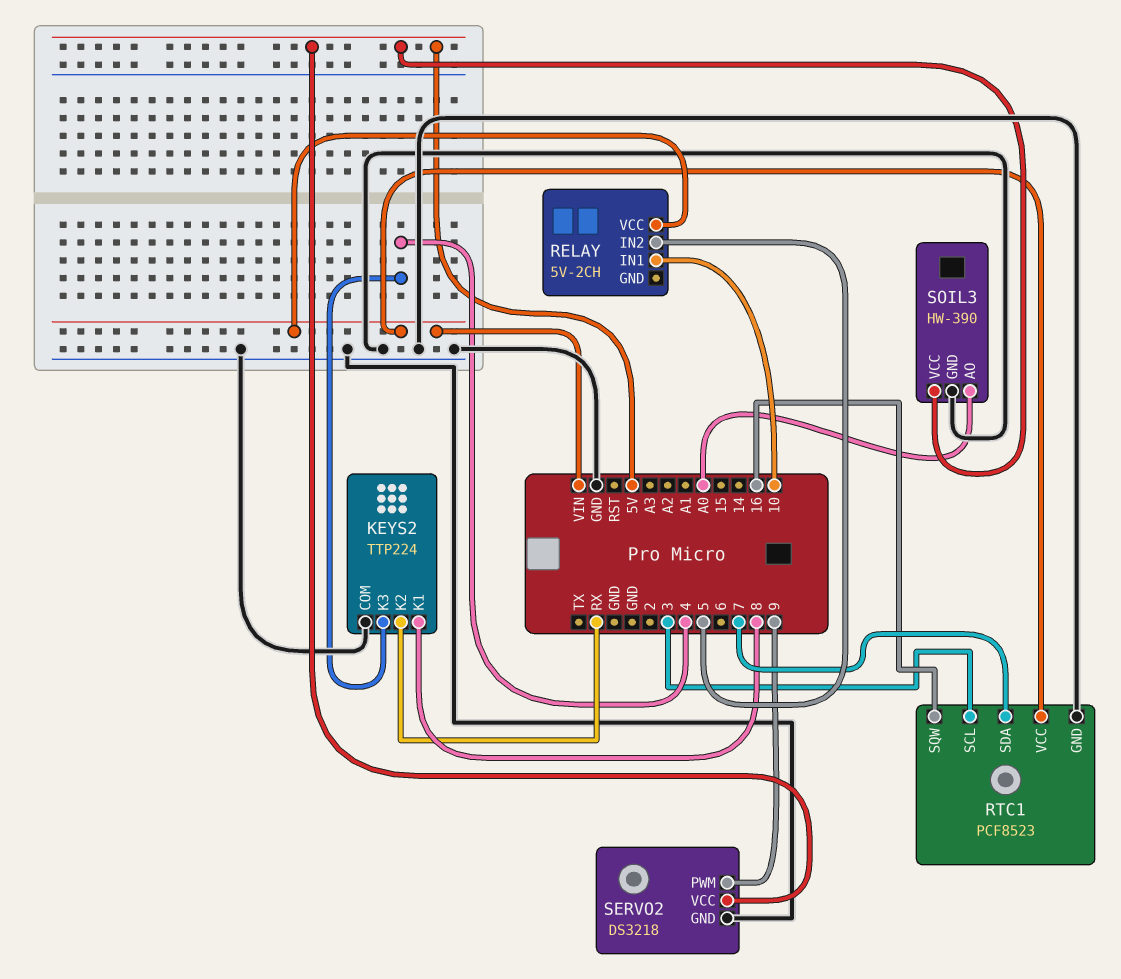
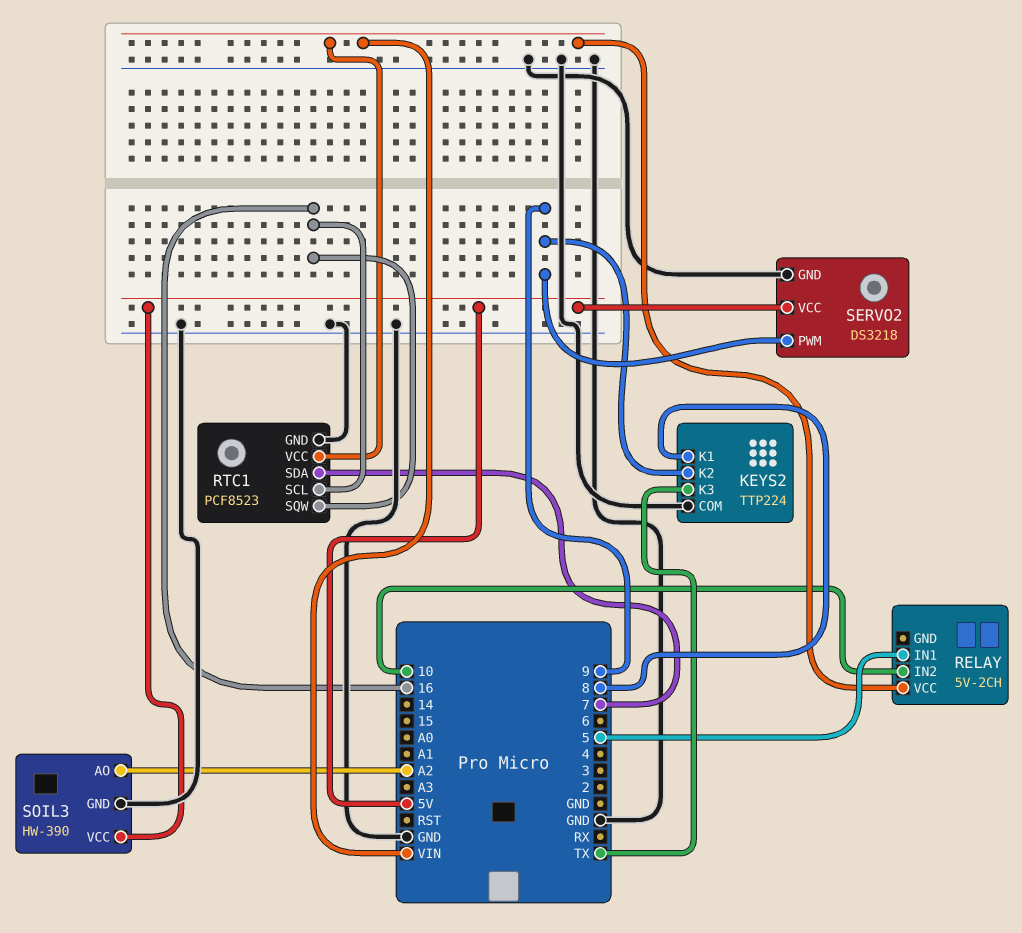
KEYS2 pin K2: RX -> 9
KEYS2 pin K3: 4 -> TX
RELAY pin IN1: 10 -> 5
RELAY pin IN2: 5 -> 10
RTC1 pin SCL: 3 -> 16
SOIL3 pin AO: A0 -> A2

